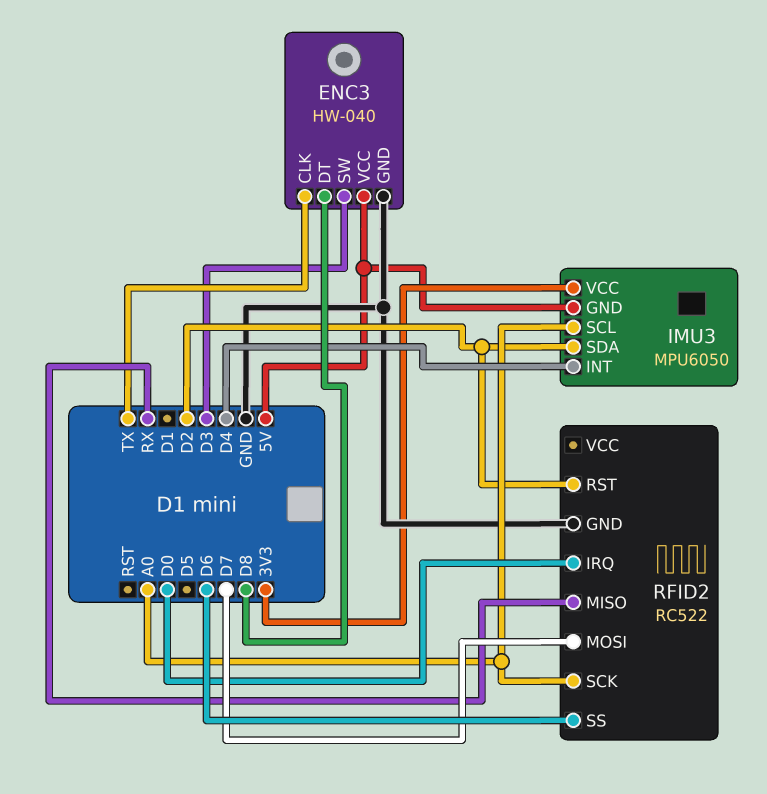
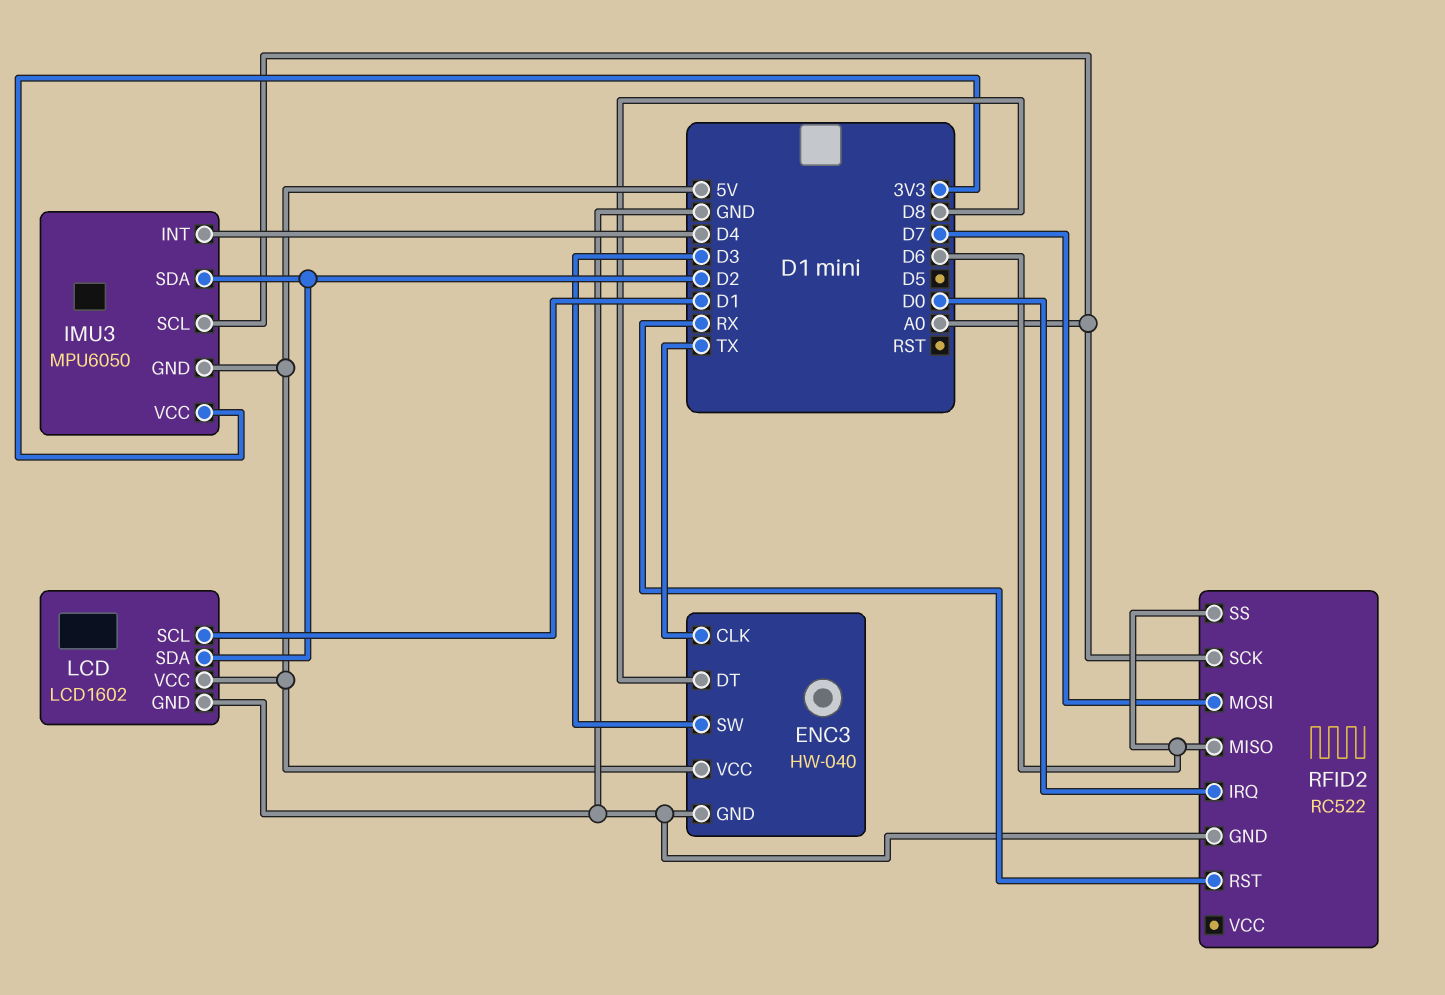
LCD: none -> LCD1602
LCD pin GND: none -> GND
LCD pin SCL: none -> D1
LCD pin SDA: none -> D2
LCD pin VCC: none -> 5V
RFID2 pin MISO: RX -> D6
RFID2 pin RST: D2 -> RX

